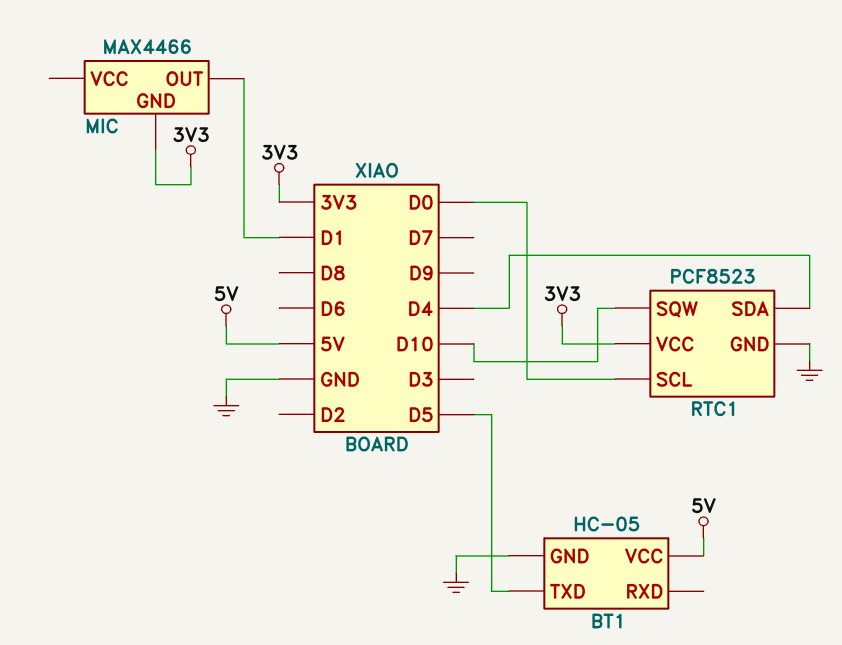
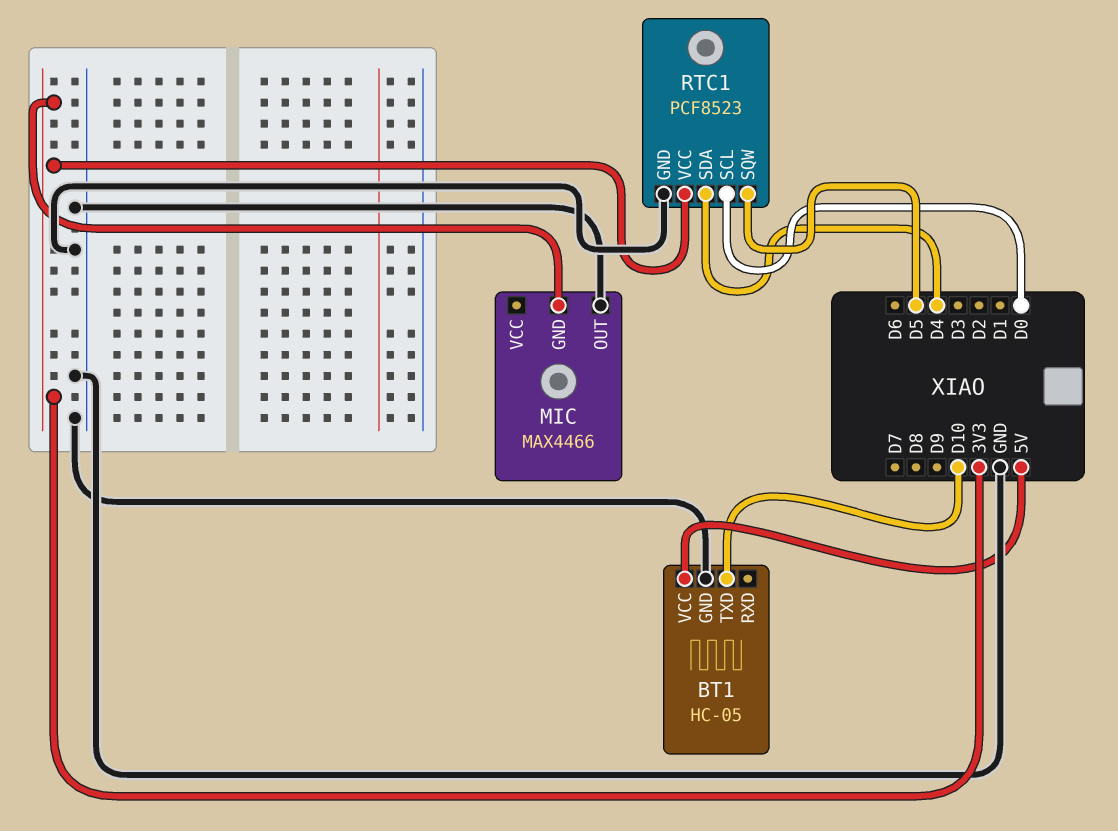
BT1 pin TXD: D5 -> D10
MIC pin OUT: D1 -> GND
RTC1 pin SQW: D10 -> D5

